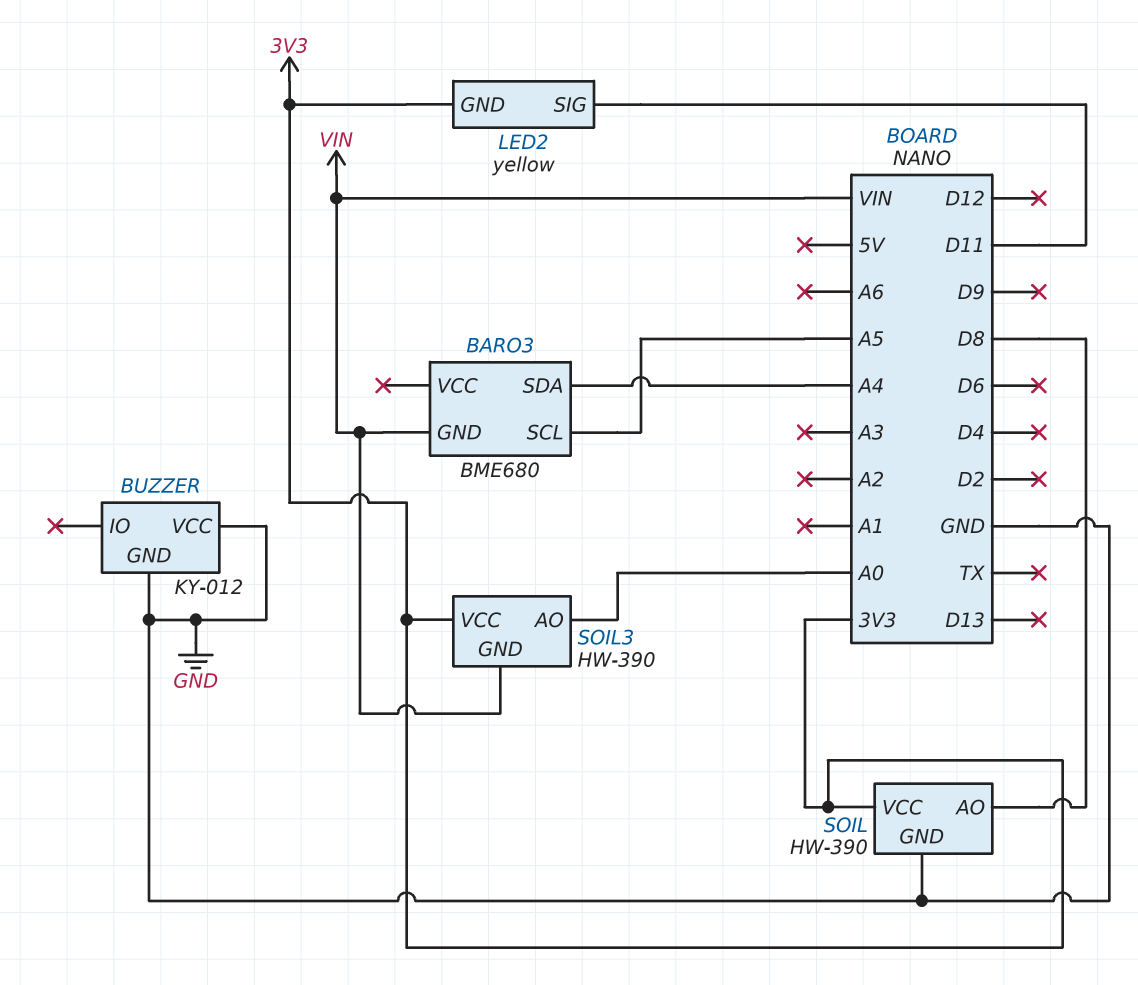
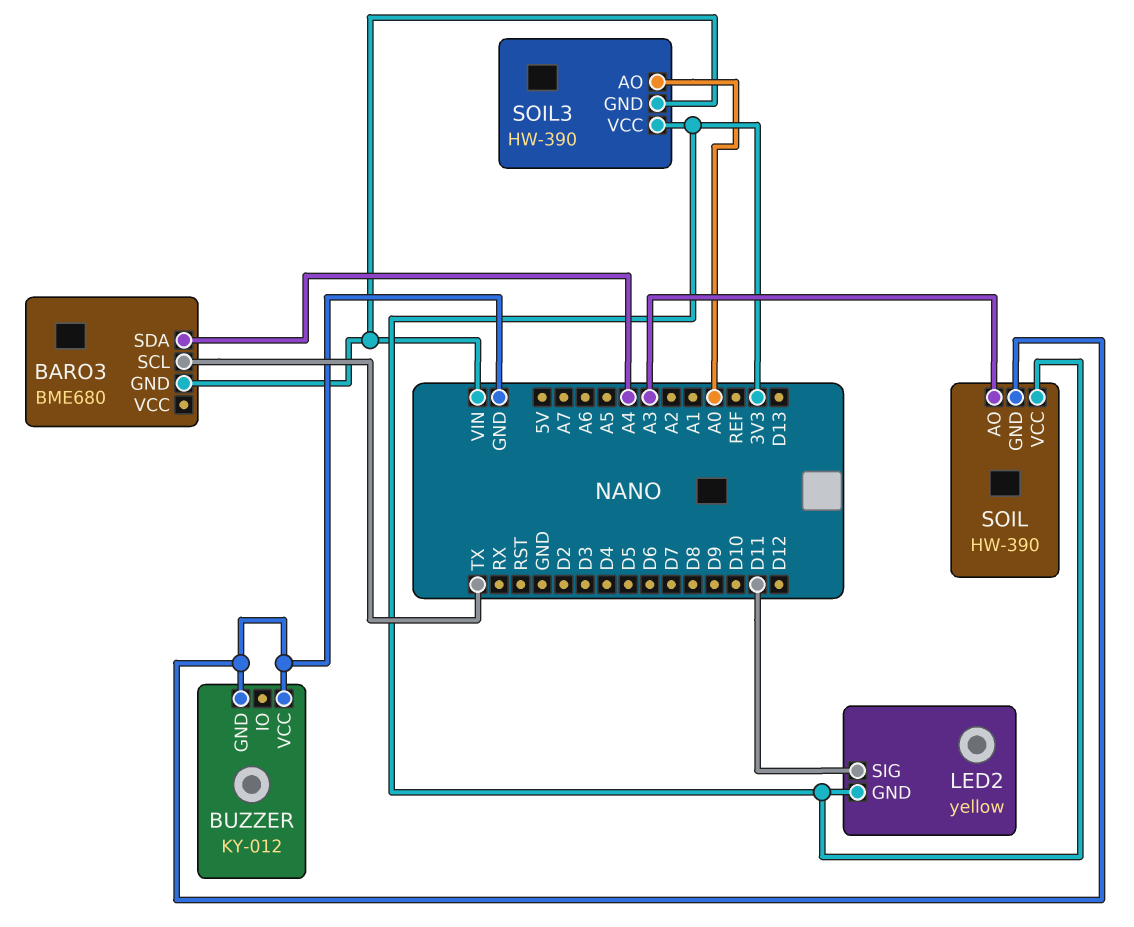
BARO3 pin SCL: A5 -> TX
SOIL pin AO: D8 -> A3

